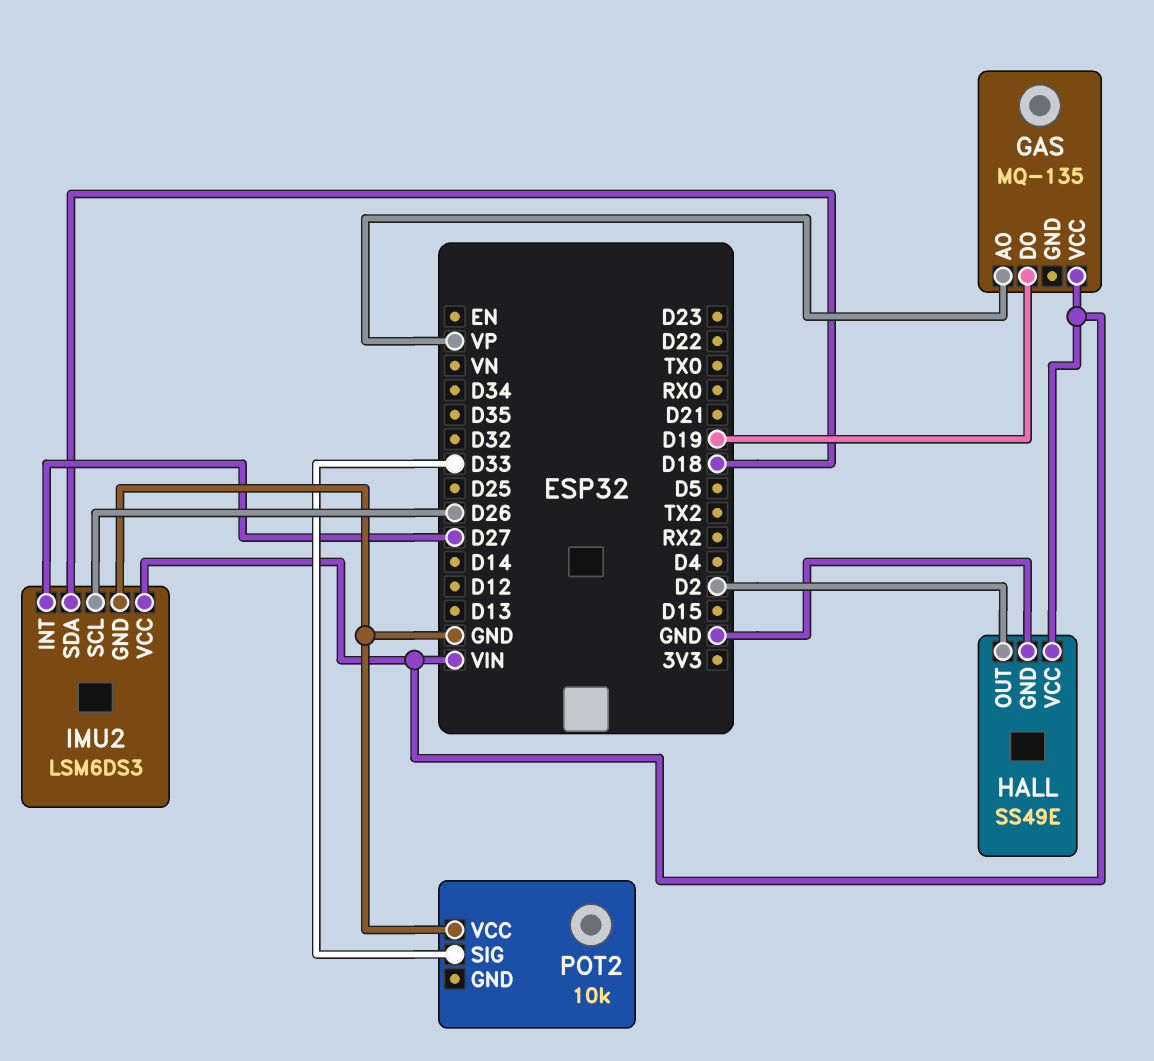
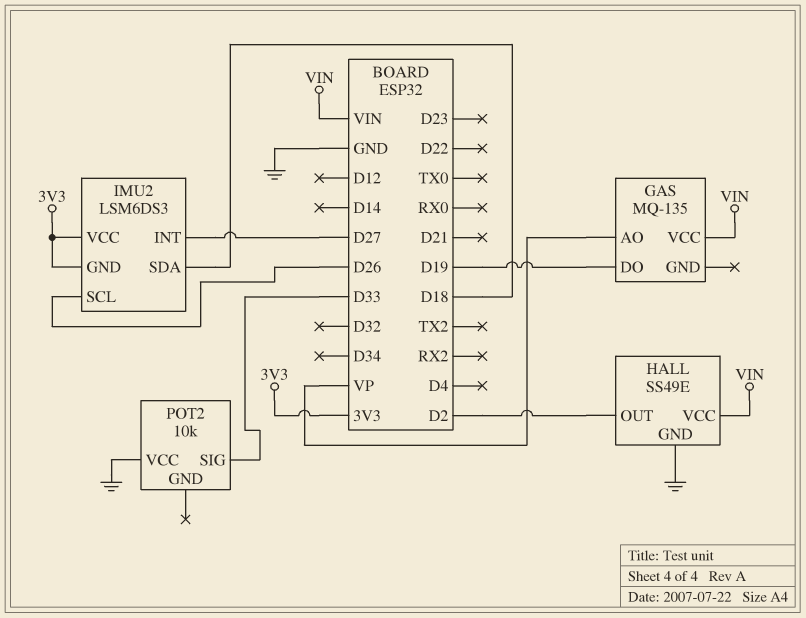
IMU2 pin GND: GND -> 3V3
IMU2 pin VCC: VIN -> 3V3

